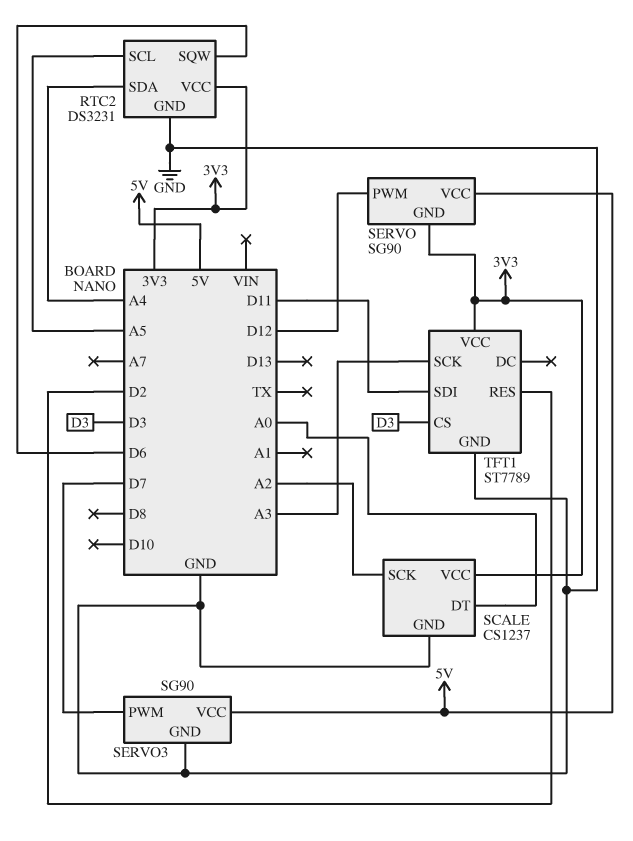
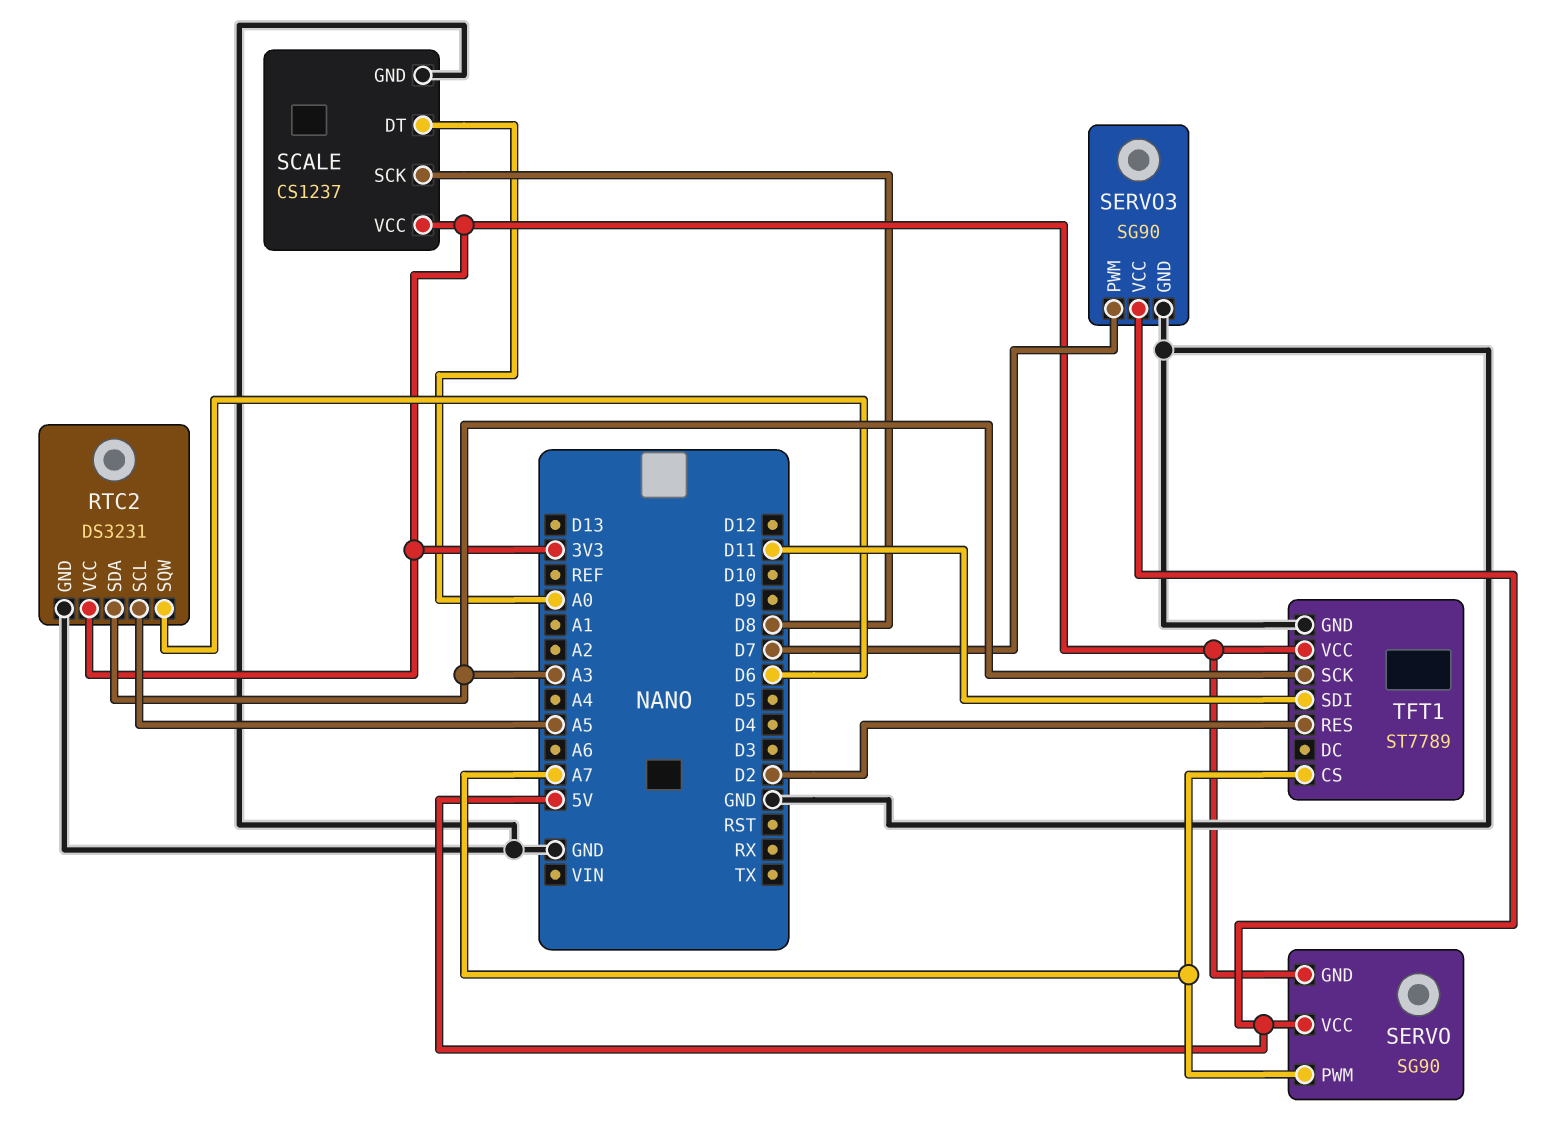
RTC2 pin SDA: A4 -> A3
SCALE pin SCK: A2 -> D8
SERVO pin PWM: D12 -> A7
TFT1 pin CS: D3 -> A7

